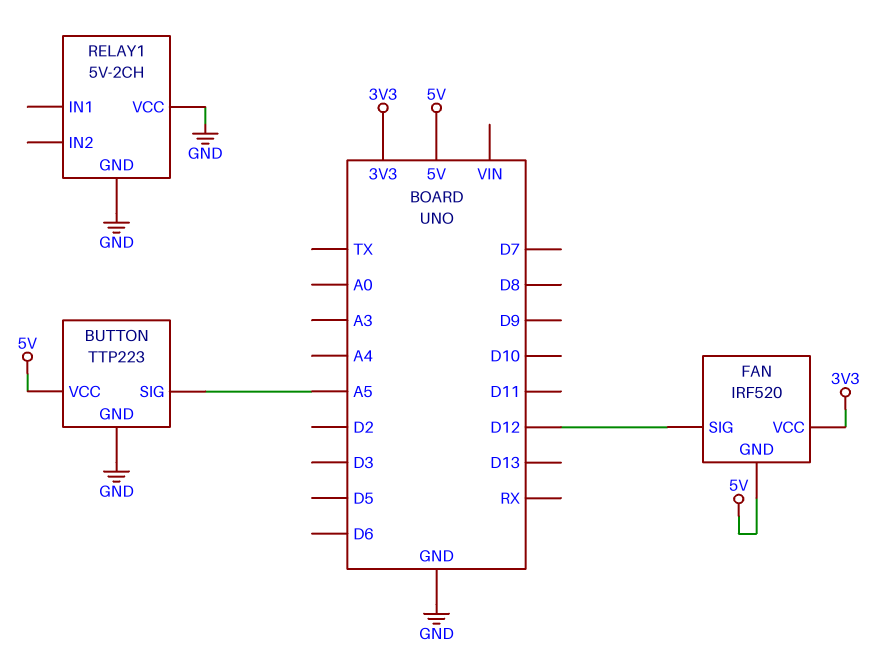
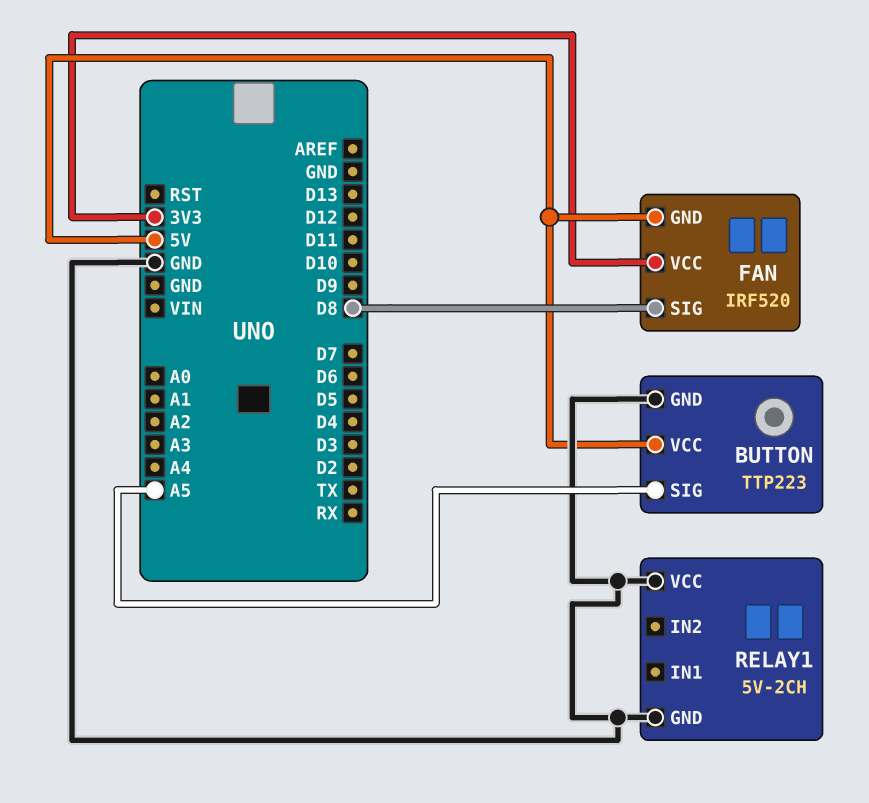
FAN pin SIG: D12 -> D8

